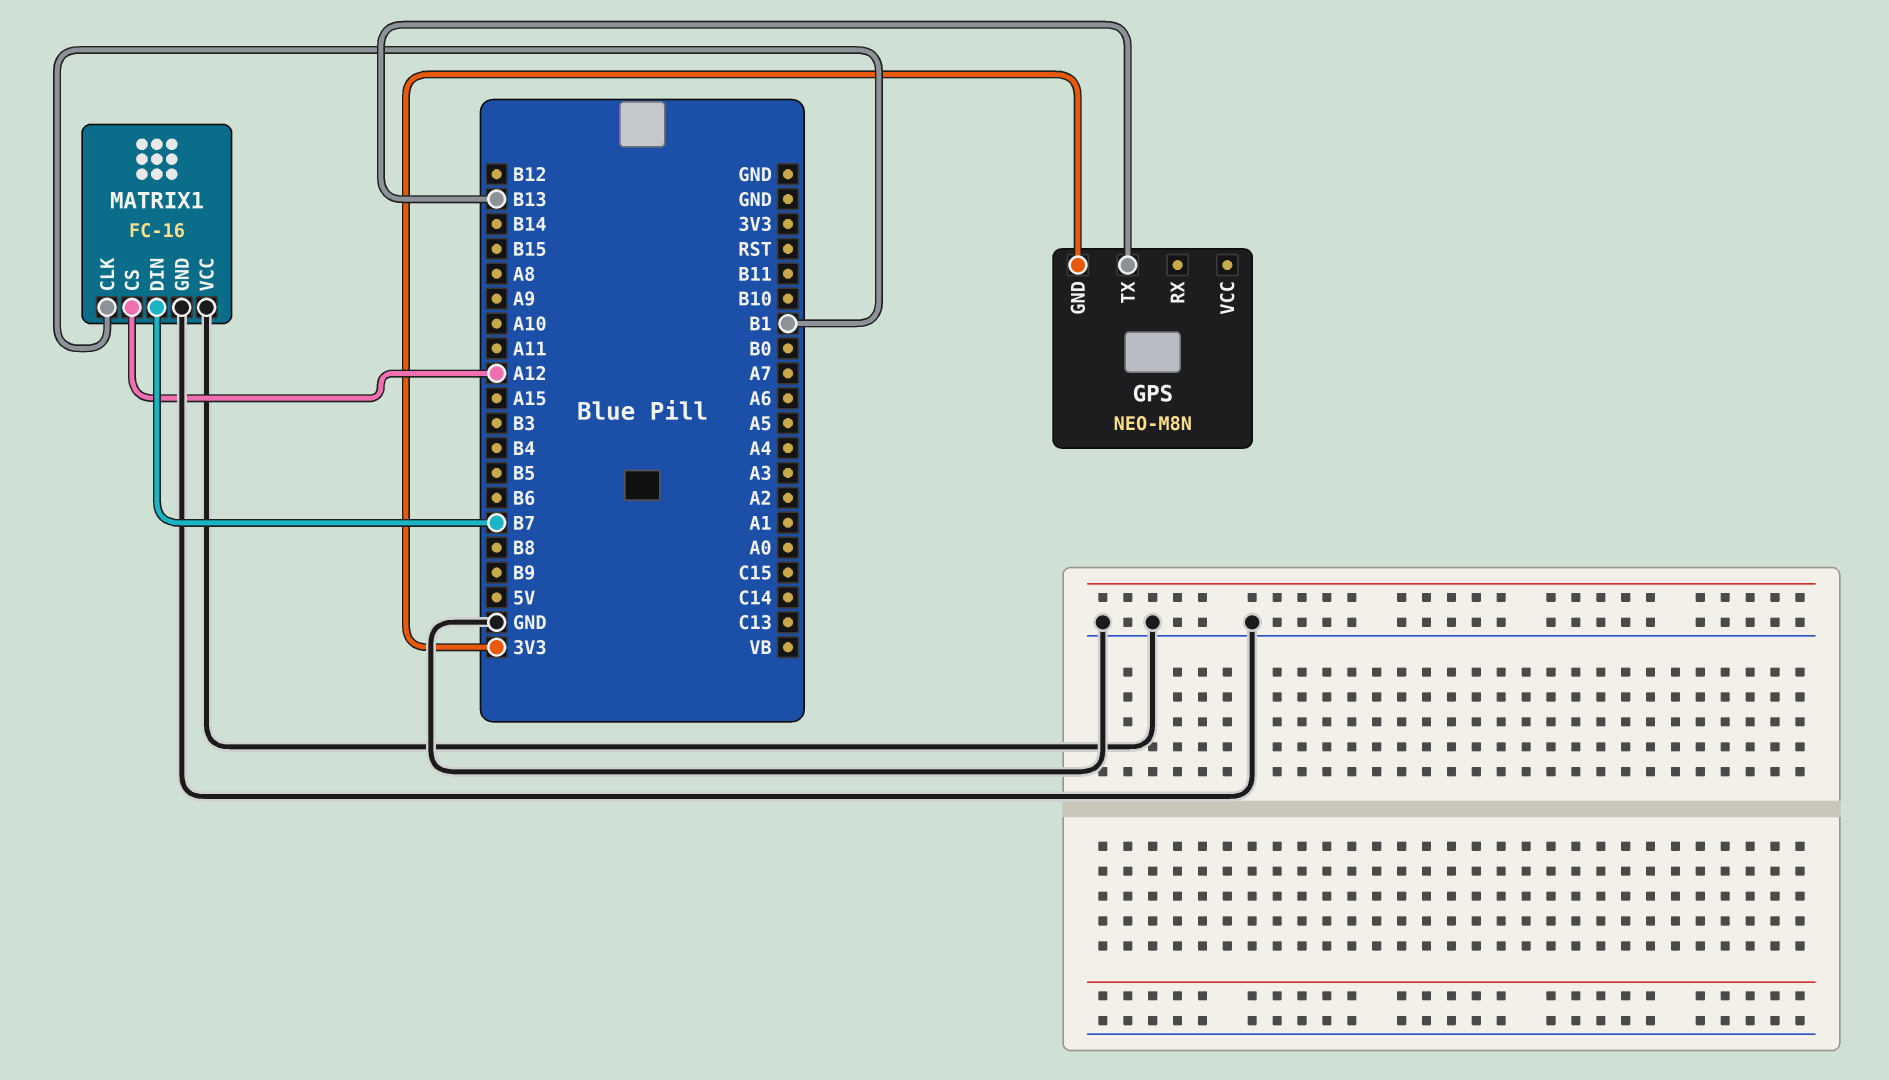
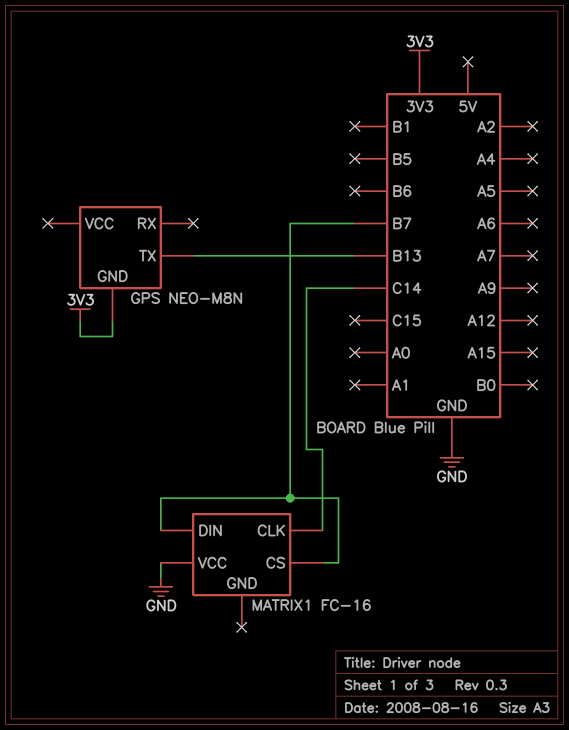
MATRIX1 pin CLK: B1 -> C14
MATRIX1 pin CS: A12 -> B7
MATRIX1 pin GND: GND -> none

